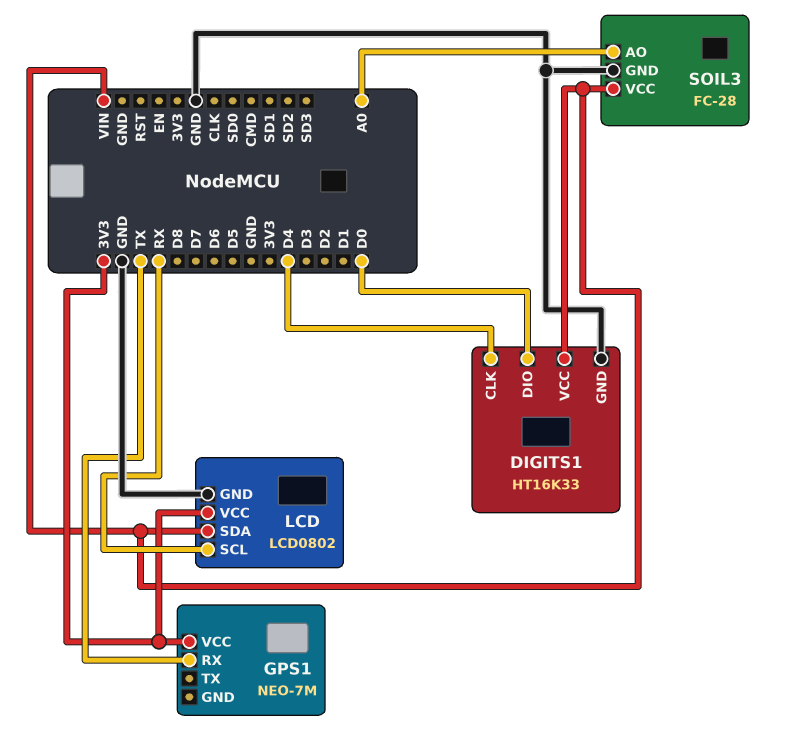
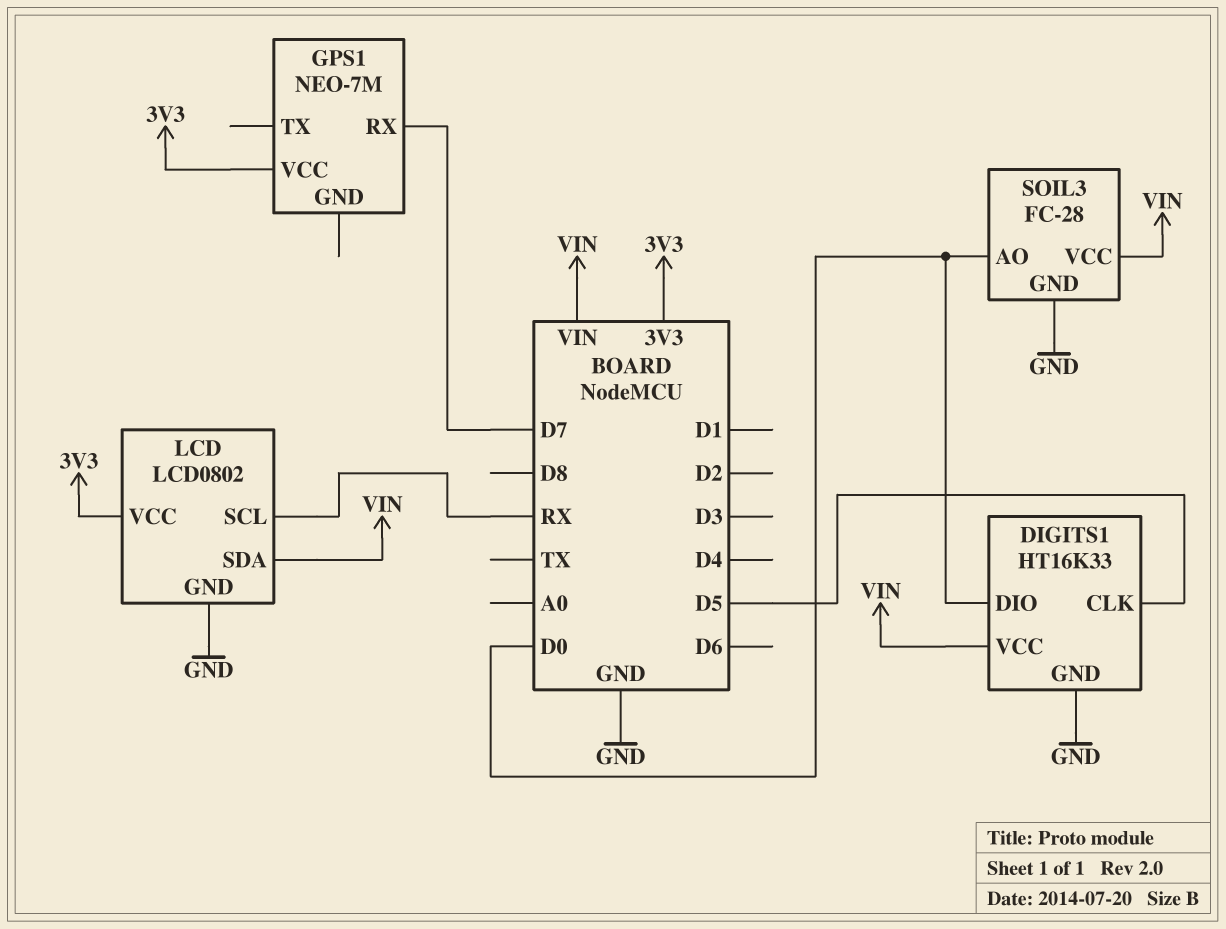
DIGITS1 pin CLK: D4 -> D5
GPS1 pin RX: TX -> D7
SOIL3 pin AO: A0 -> D0

